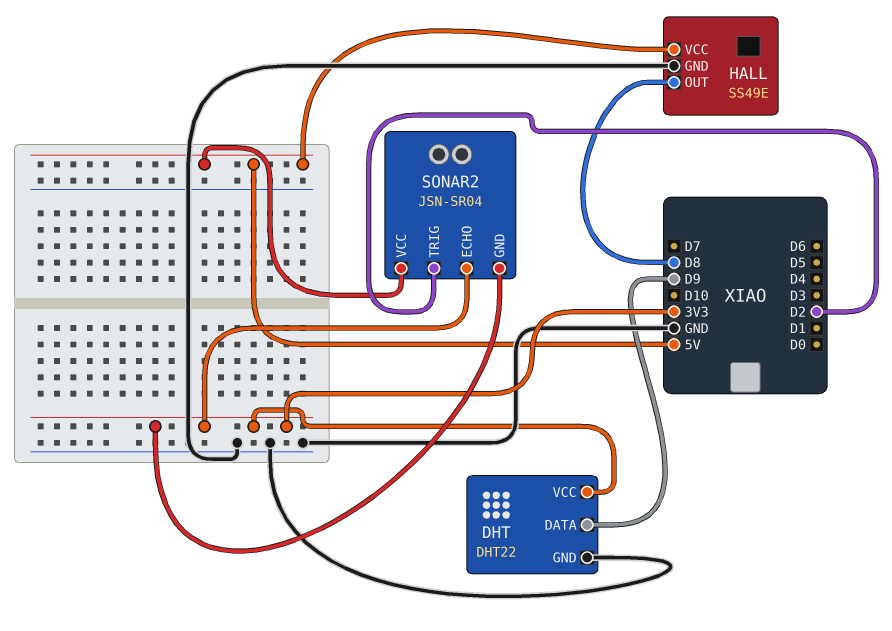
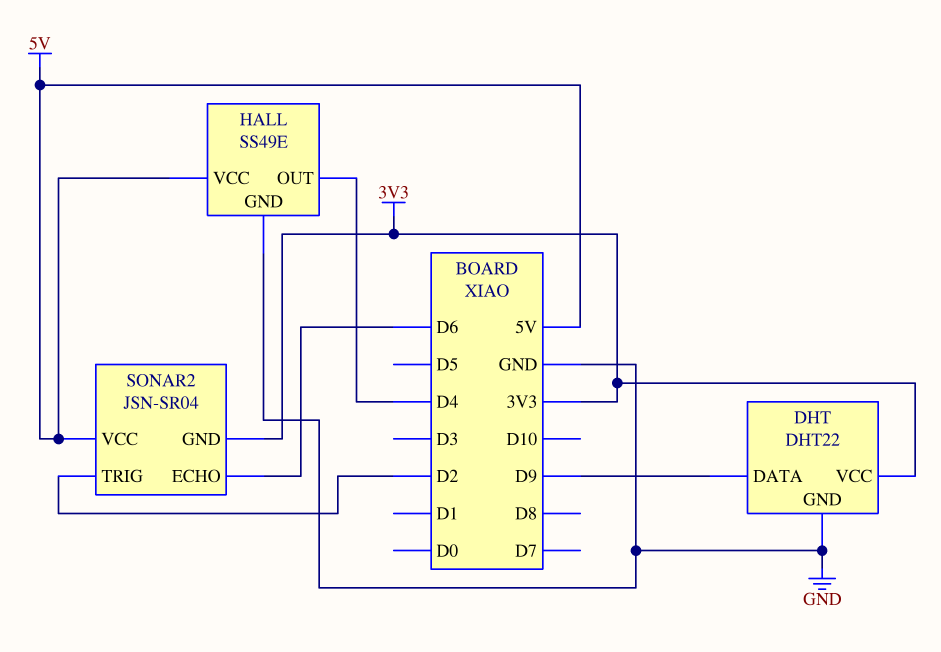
HALL pin OUT: D8 -> D4
SONAR2 pin ECHO: 3V3 -> D6

